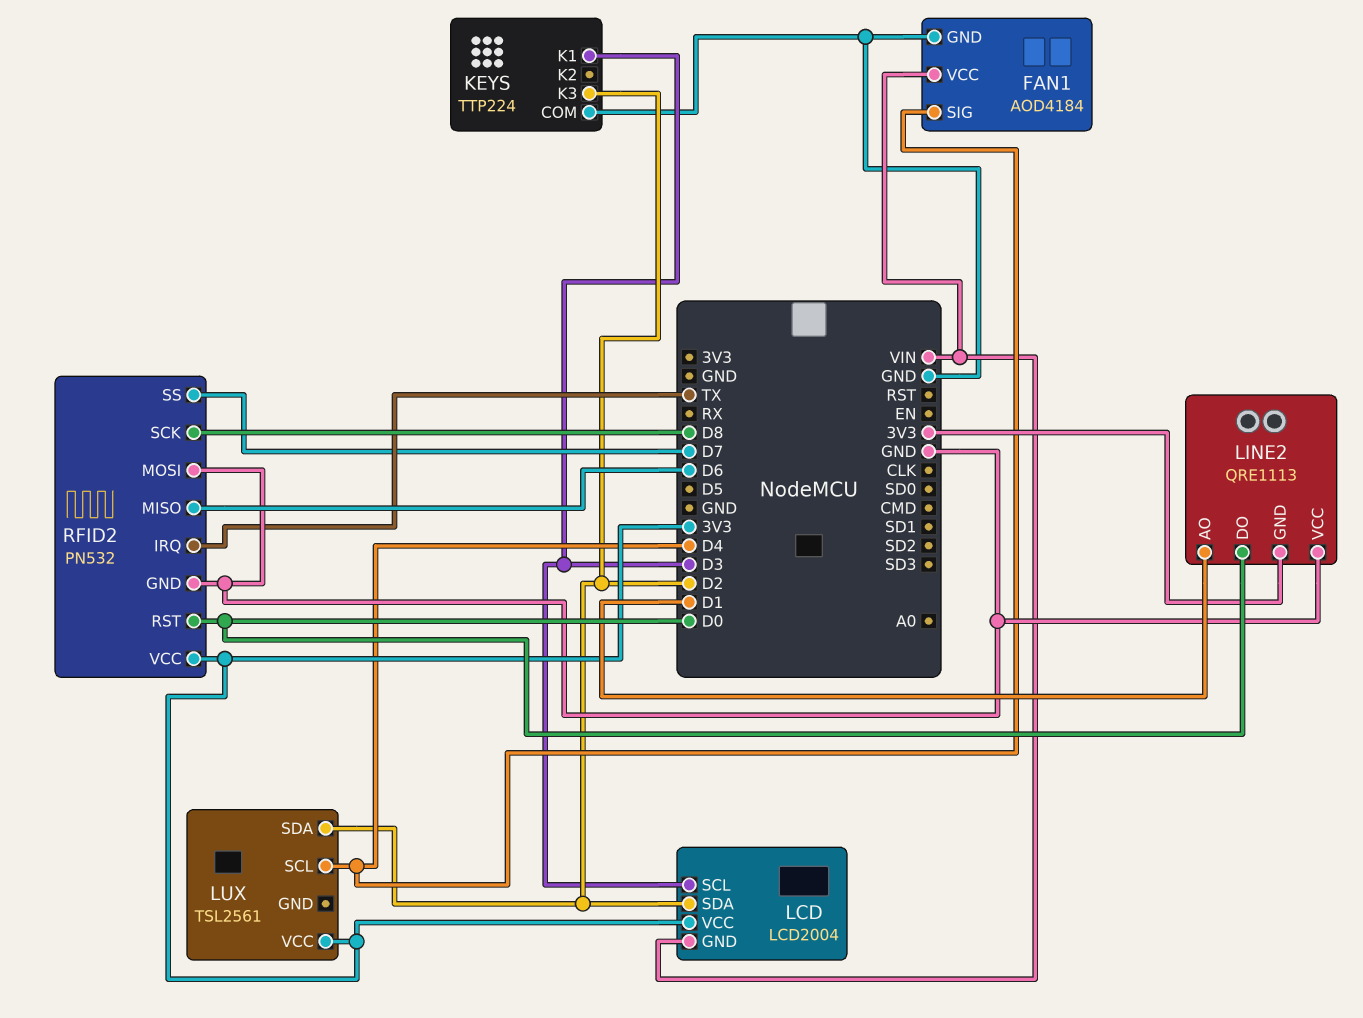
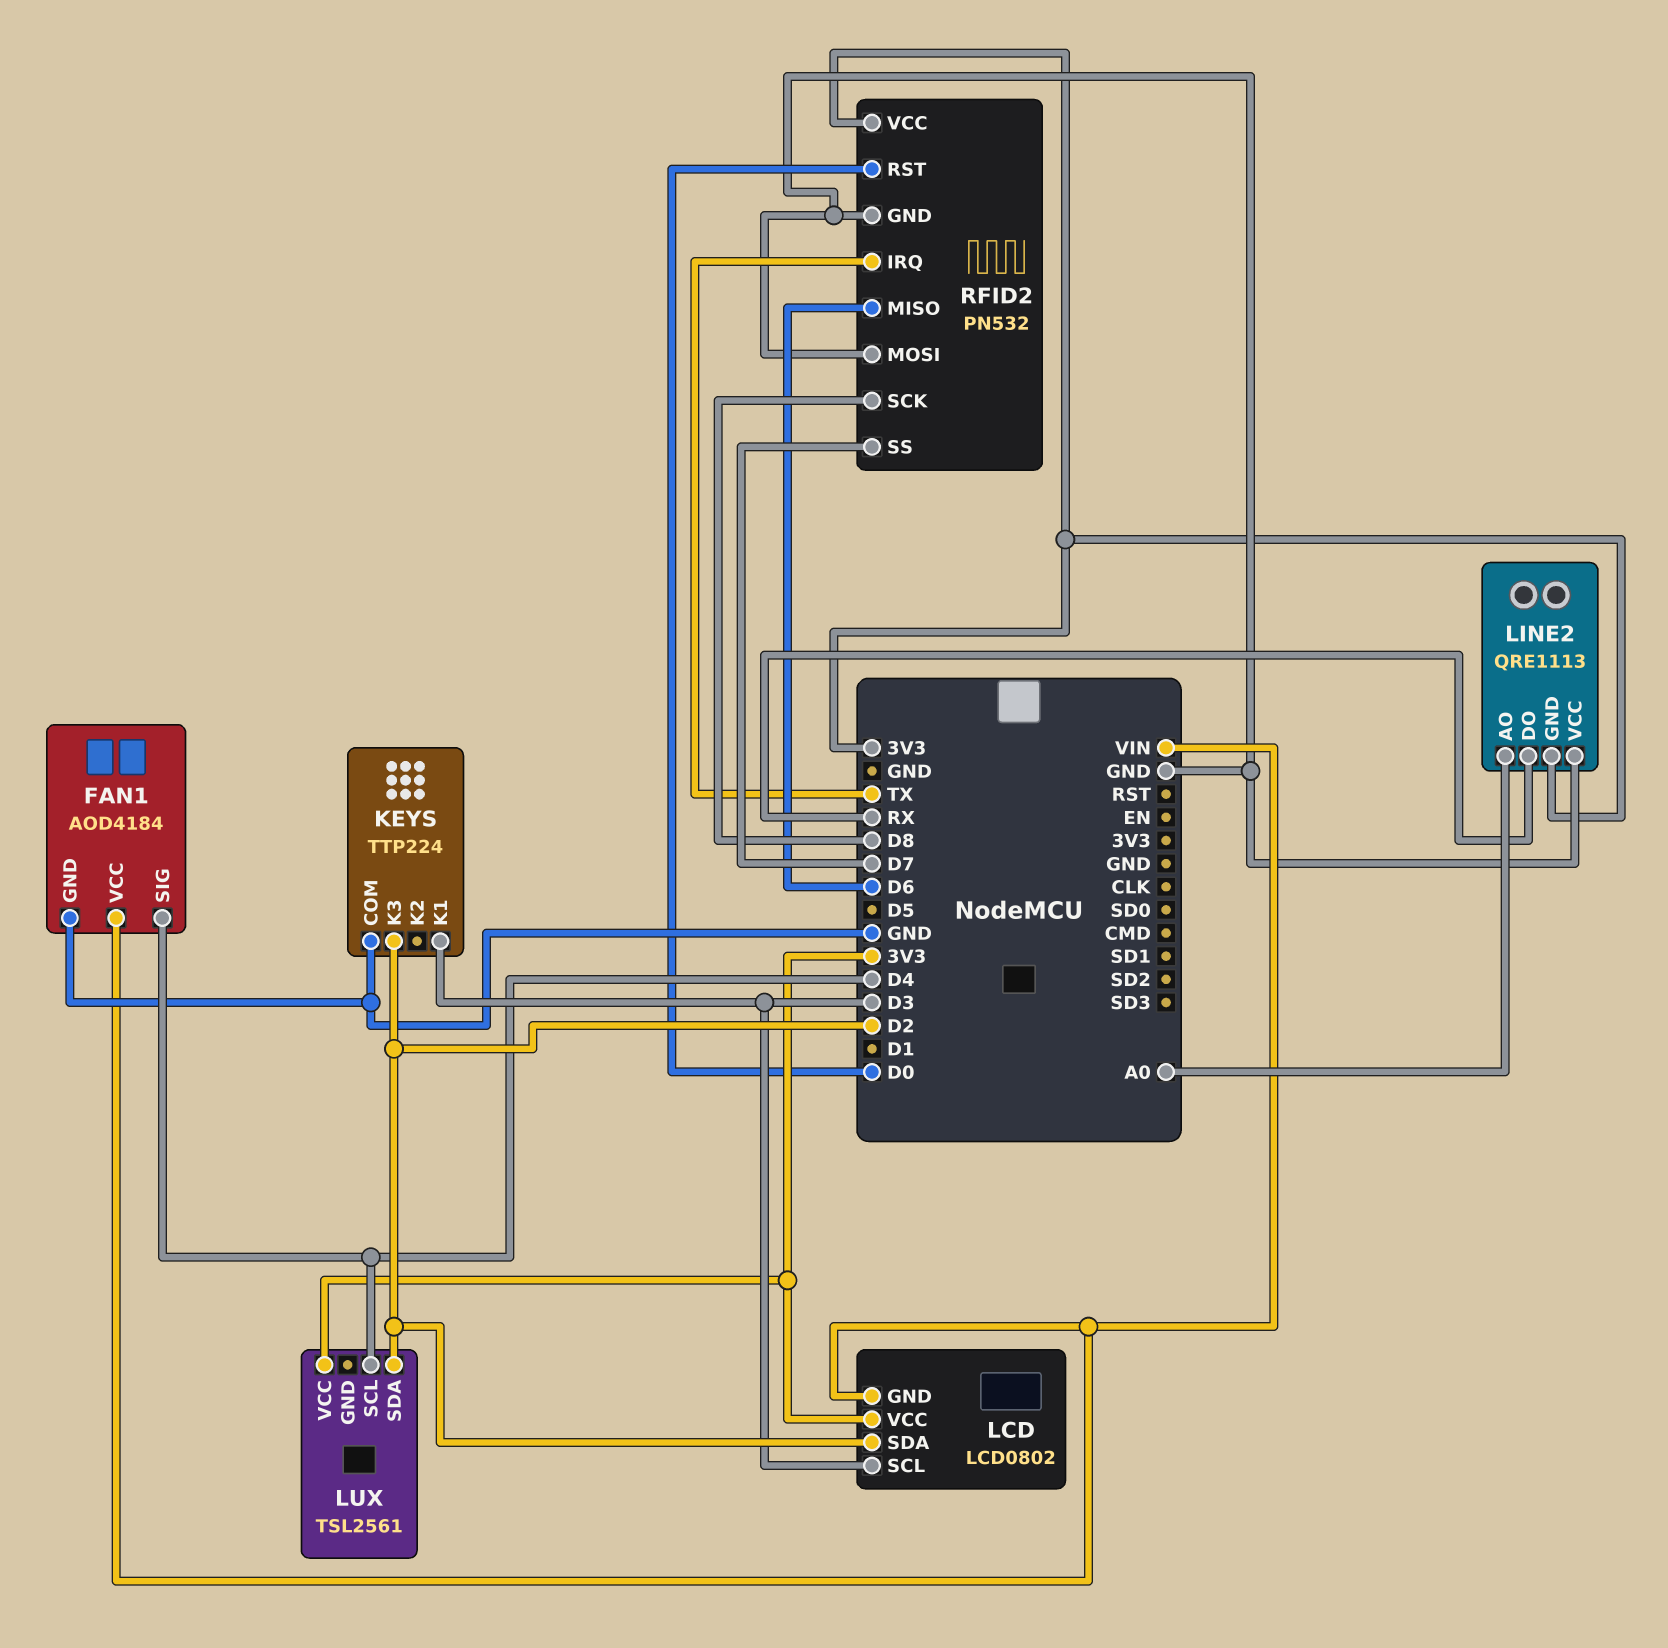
LCD: LCD2004 -> LCD0802
LINE2 pin AO: D1 -> A0
LINE2 pin DO: D0 -> RX

